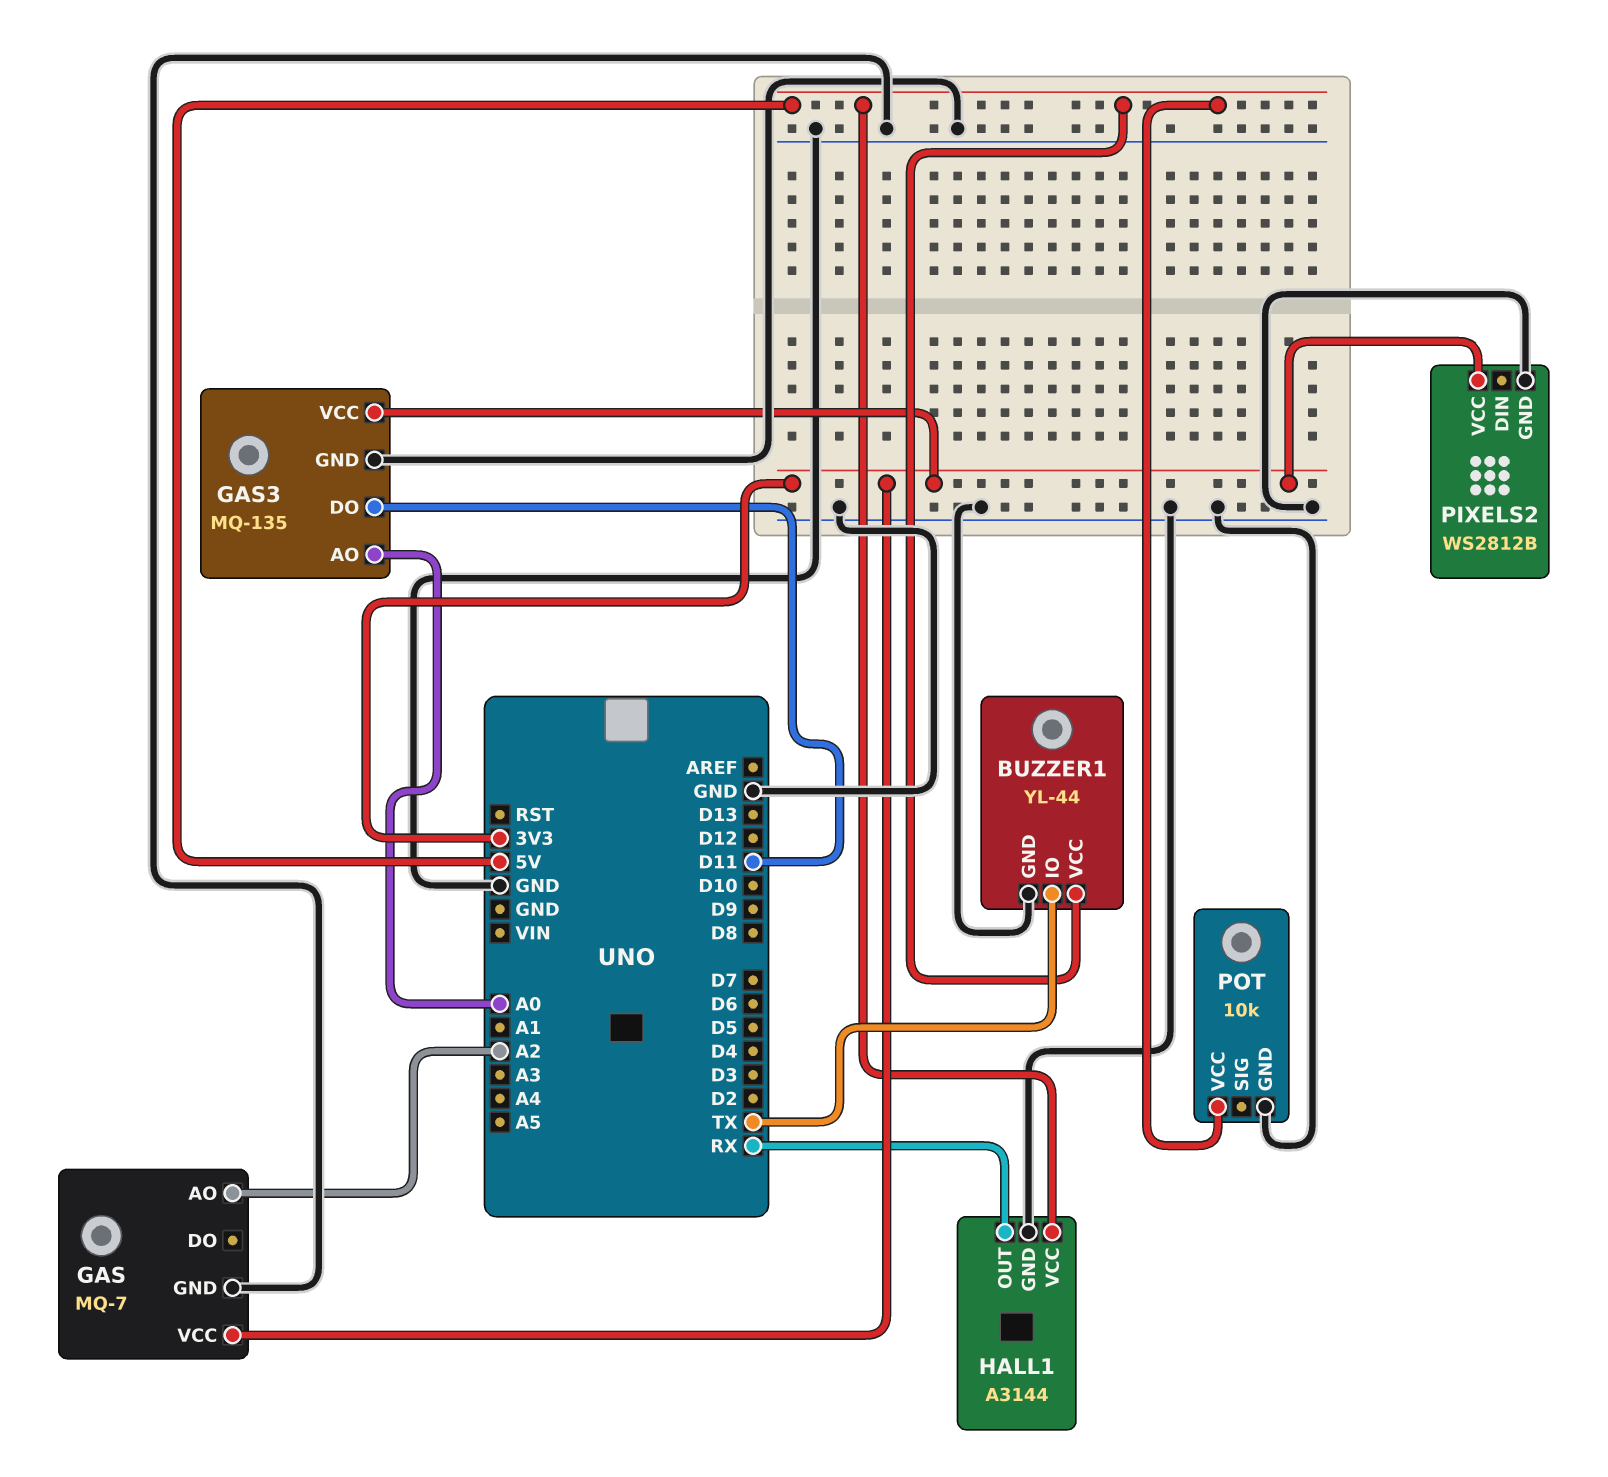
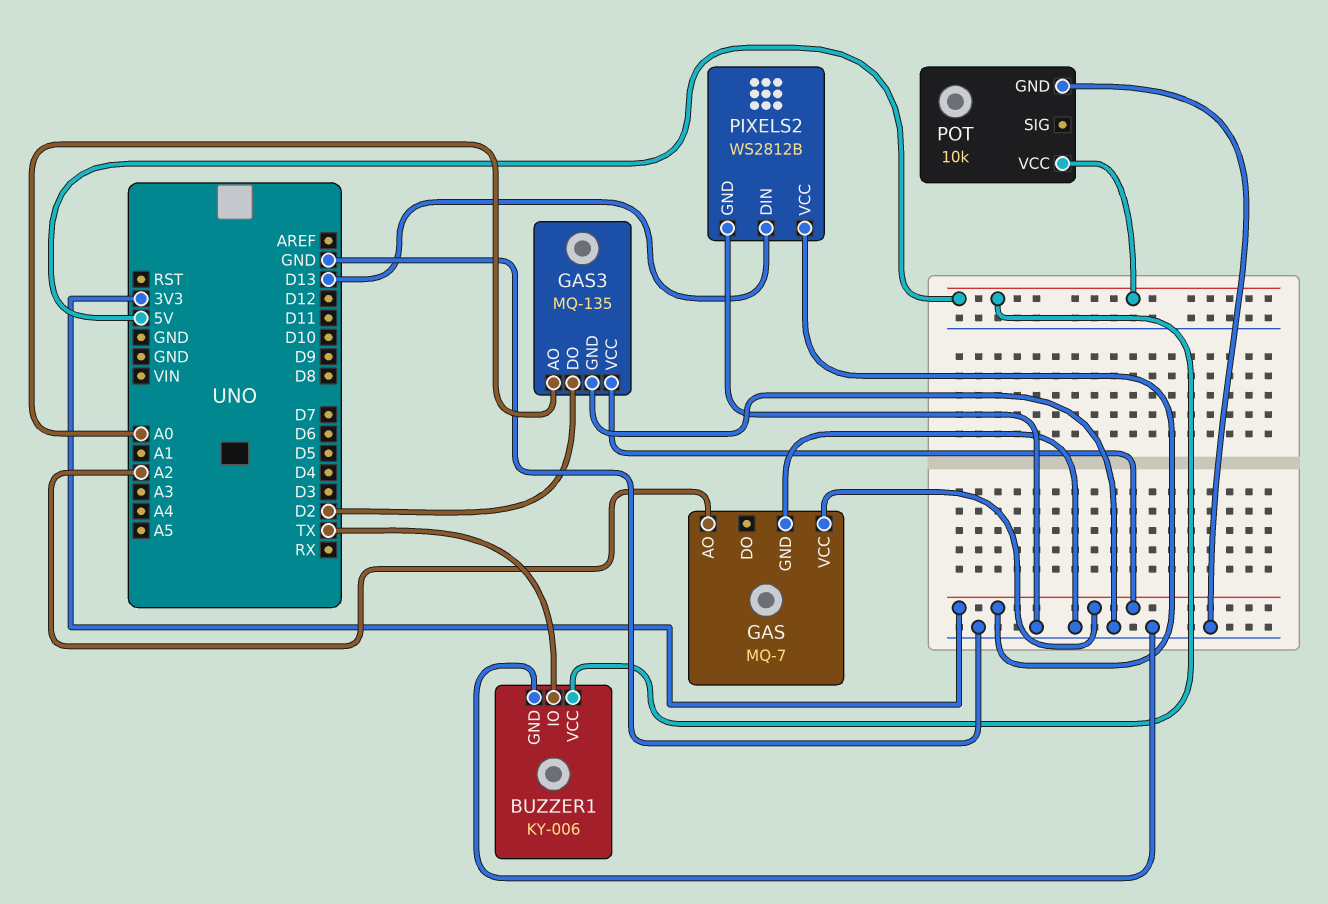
BUZZER1: YL-44 -> KY-006
GAS3 pin DO: D11 -> D2
HALL1: A3144 -> none
HALL1 pin GND: GND -> none
HALL1 pin OUT: RX -> none
HALL1 pin VCC: 5V -> none
PIXELS2 pin DIN: none -> D13

